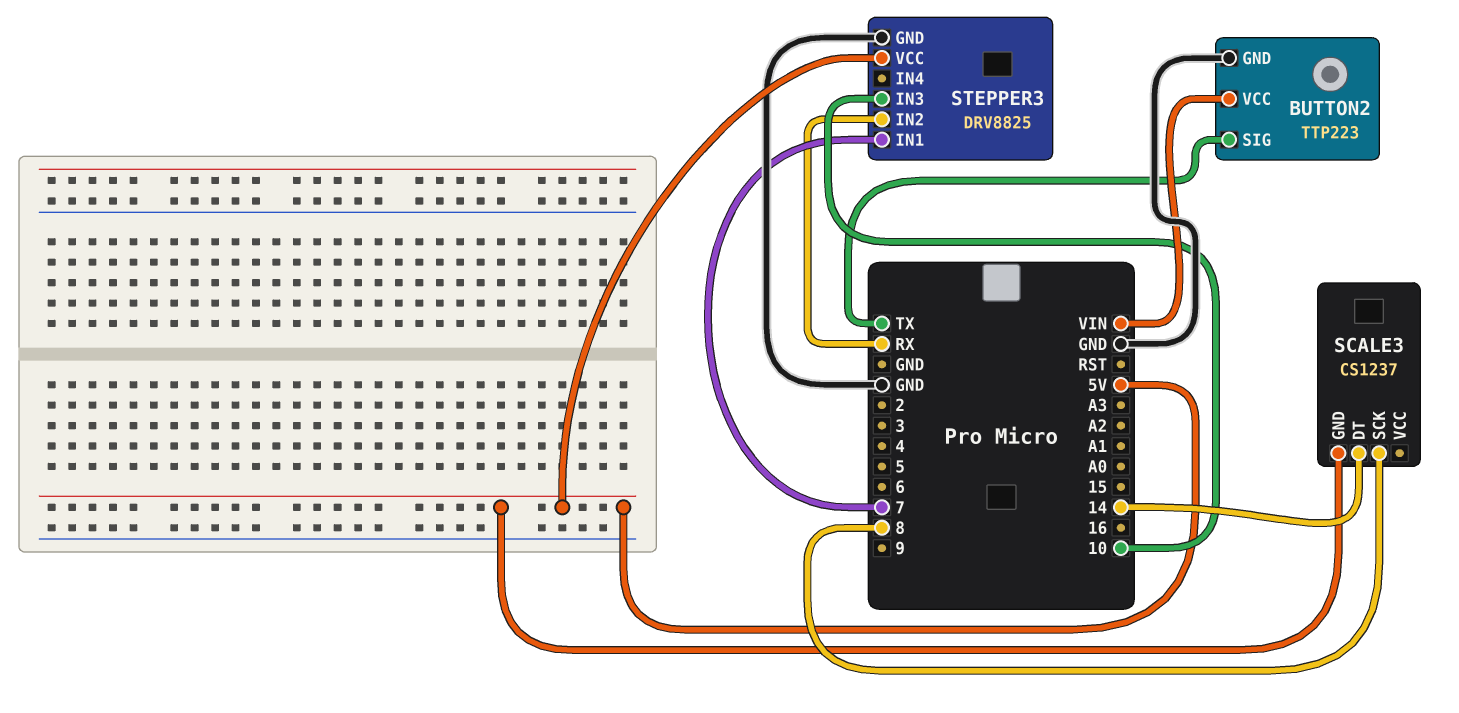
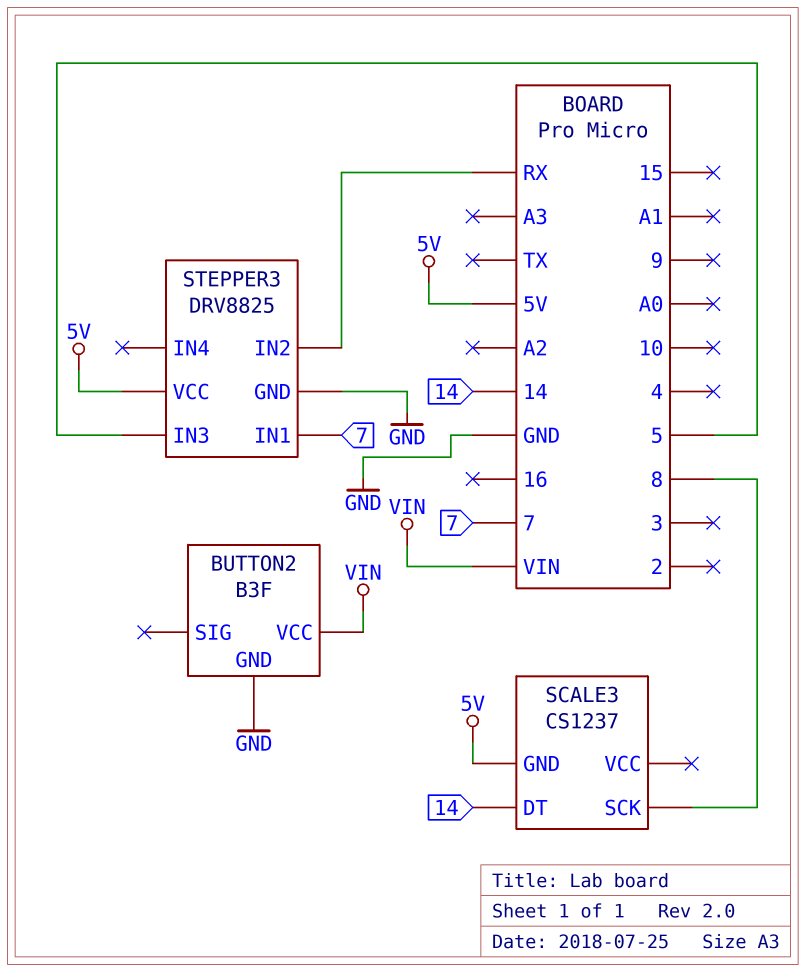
BUTTON2: TTP223 -> B3F
BUTTON2 pin SIG: TX -> none
STEPPER3 pin IN3: 10 -> 5

